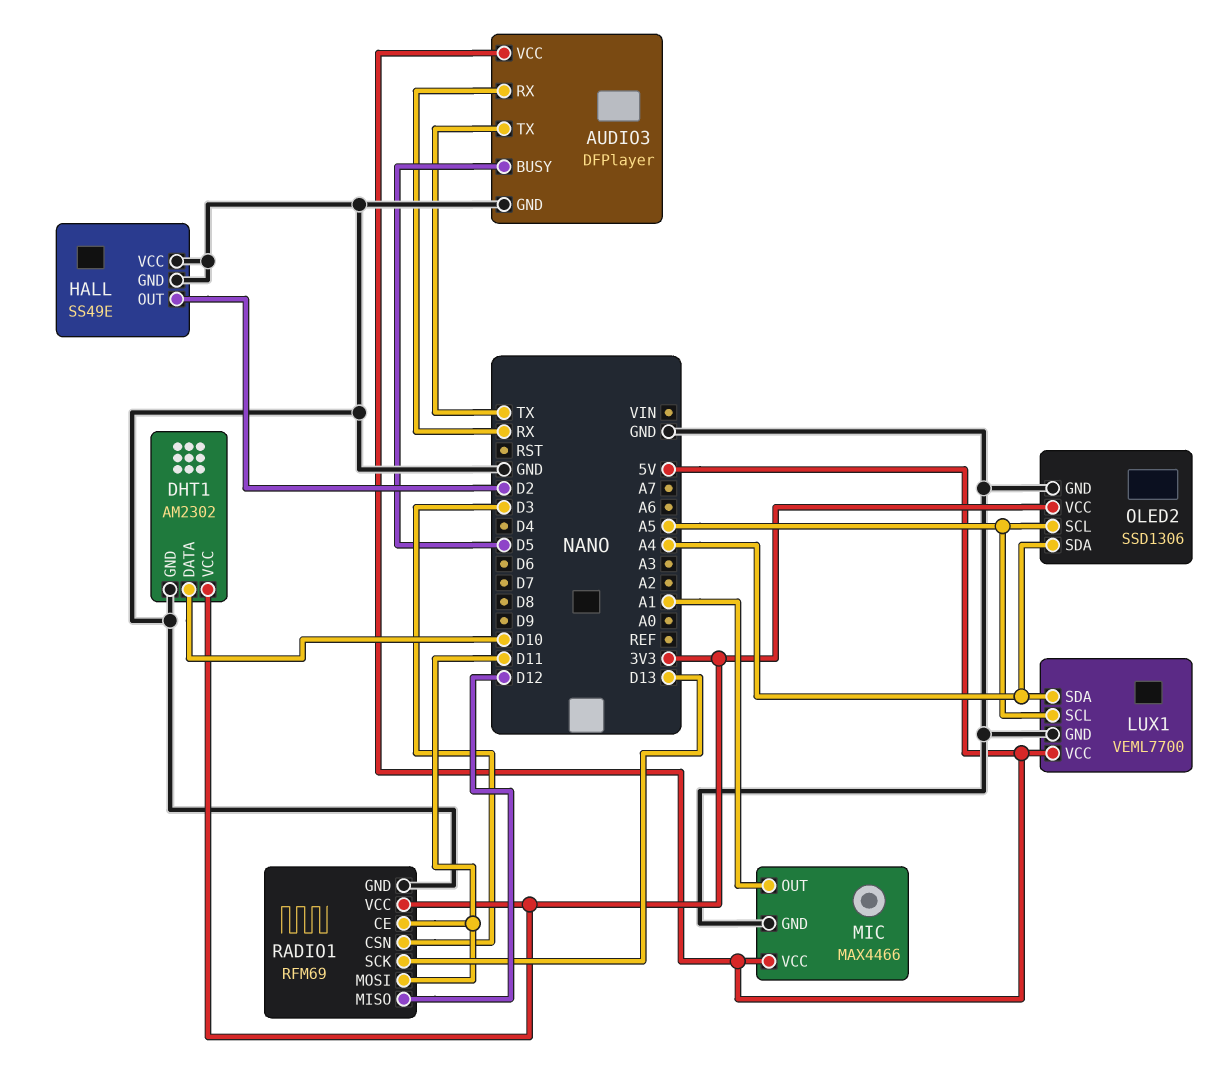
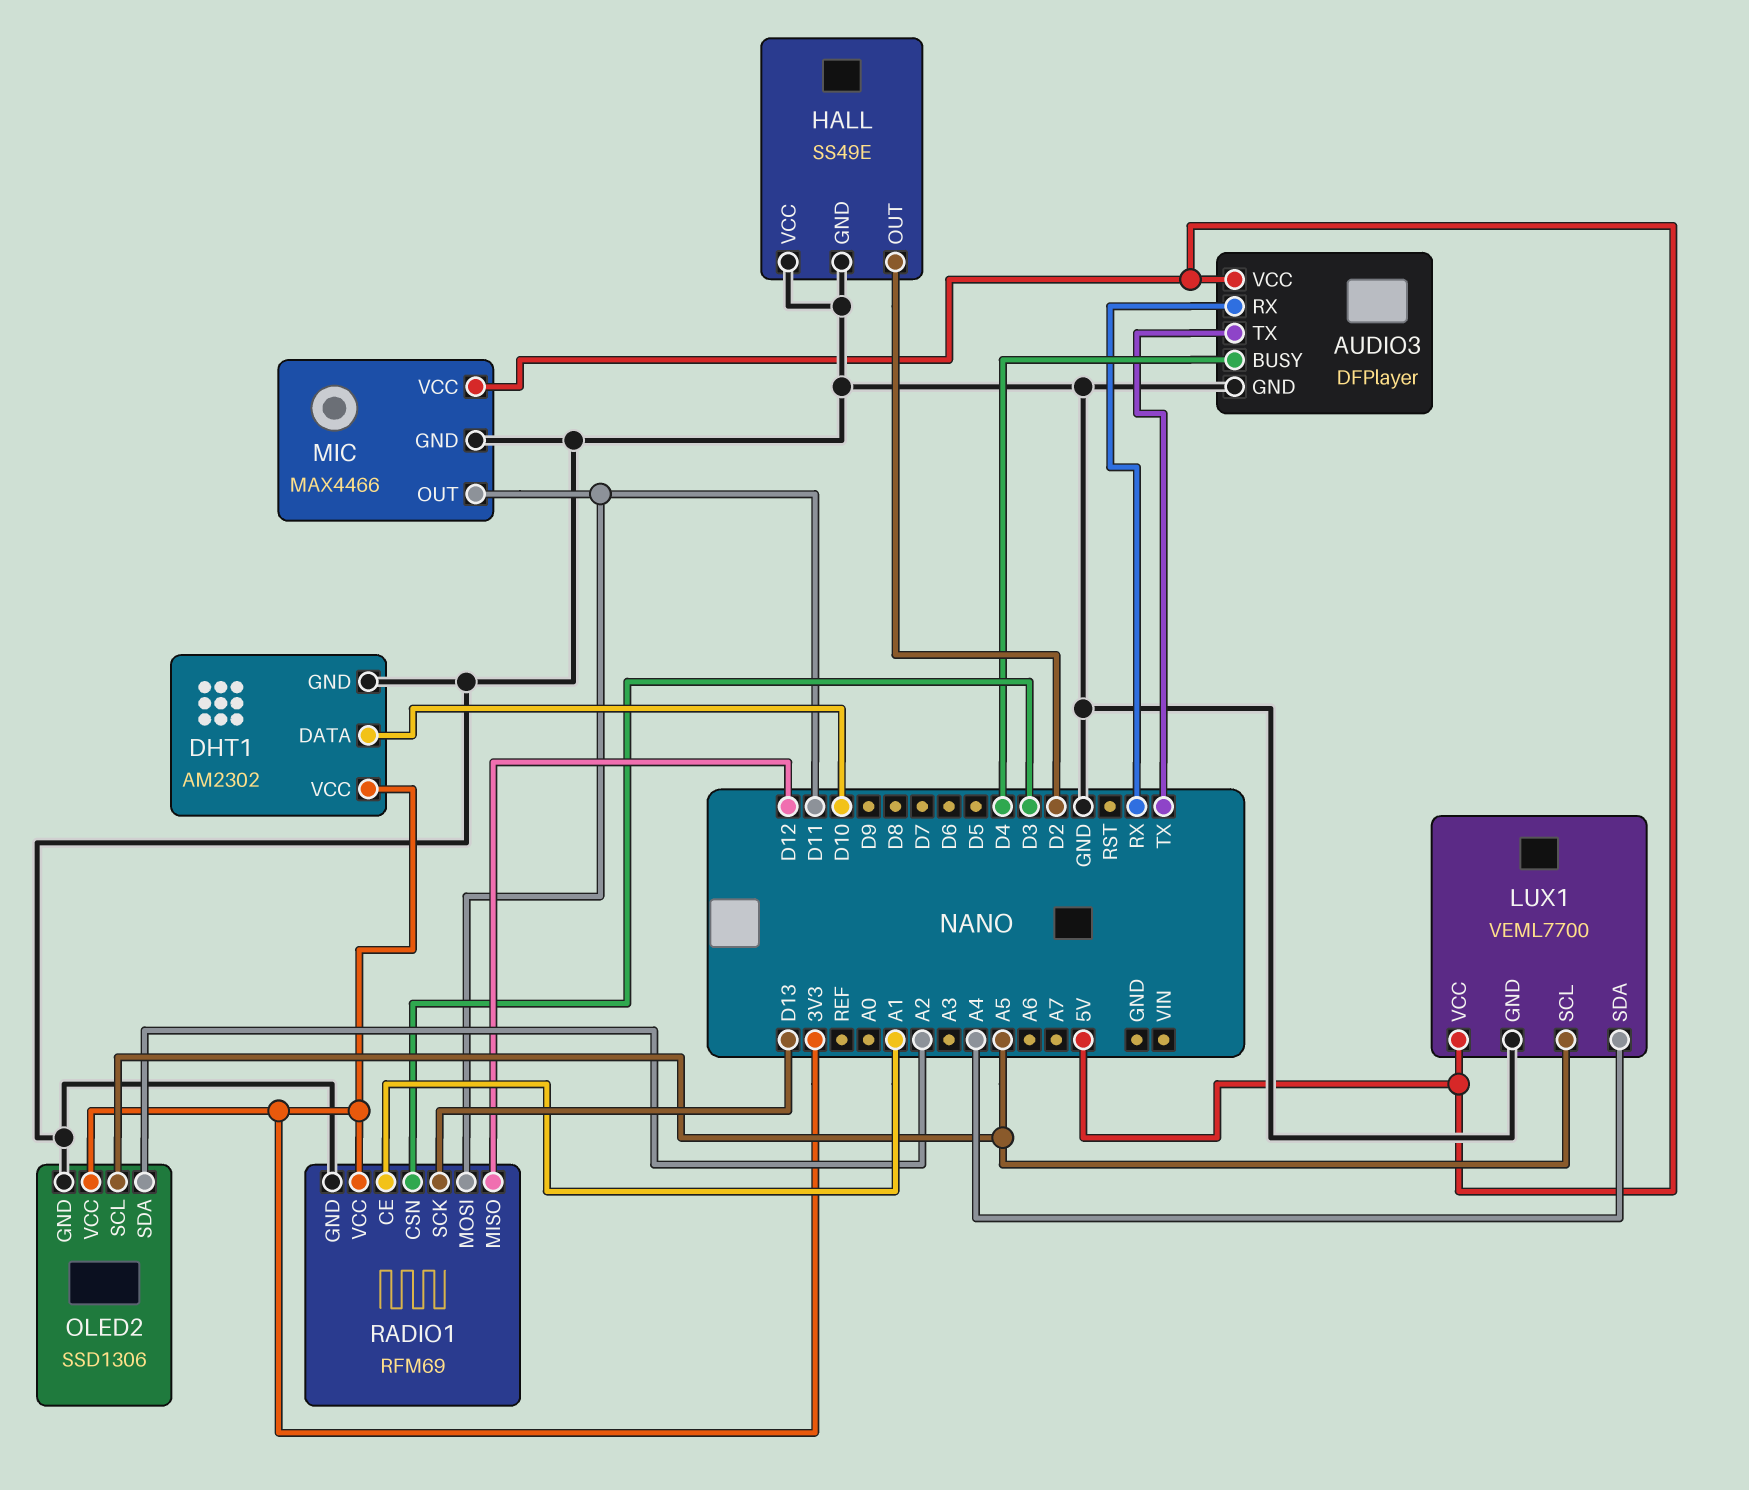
AUDIO3 pin BUSY: D5 -> D4
MIC pin OUT: A1 -> D11
OLED2 pin SDA: A4 -> A2
RADIO1 pin CE: D11 -> A1

